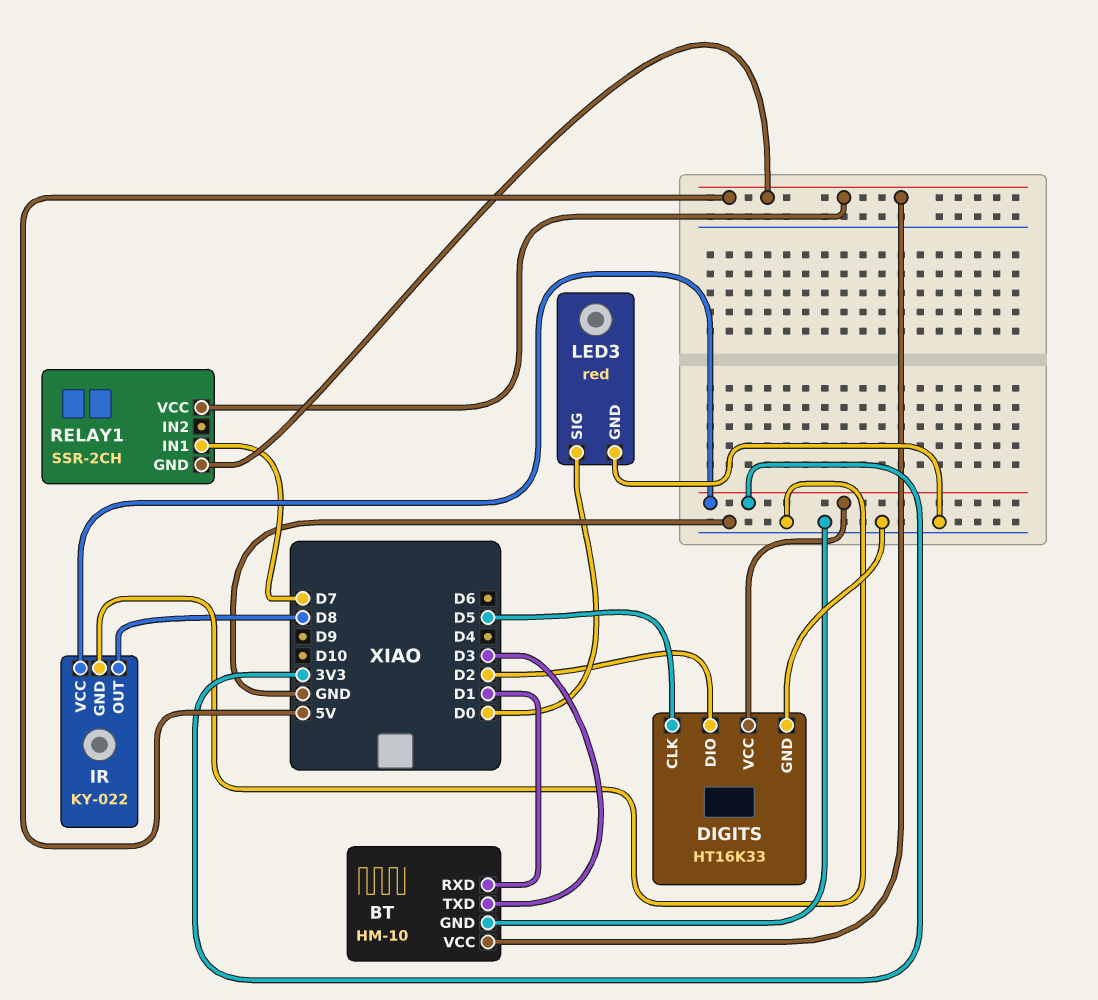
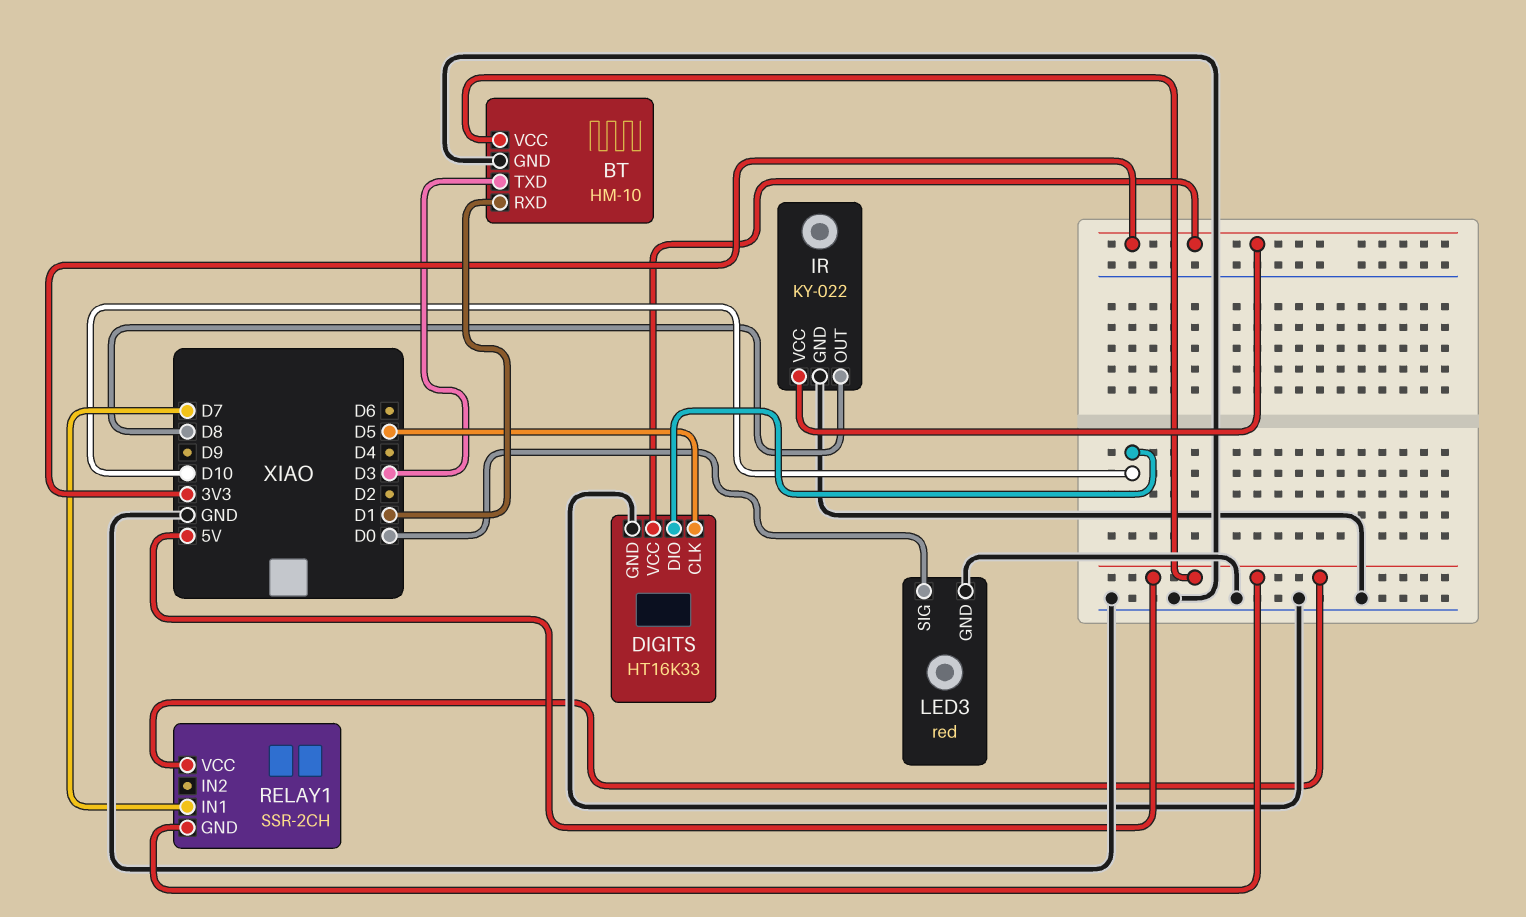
DIGITS pin DIO: D2 -> D10

